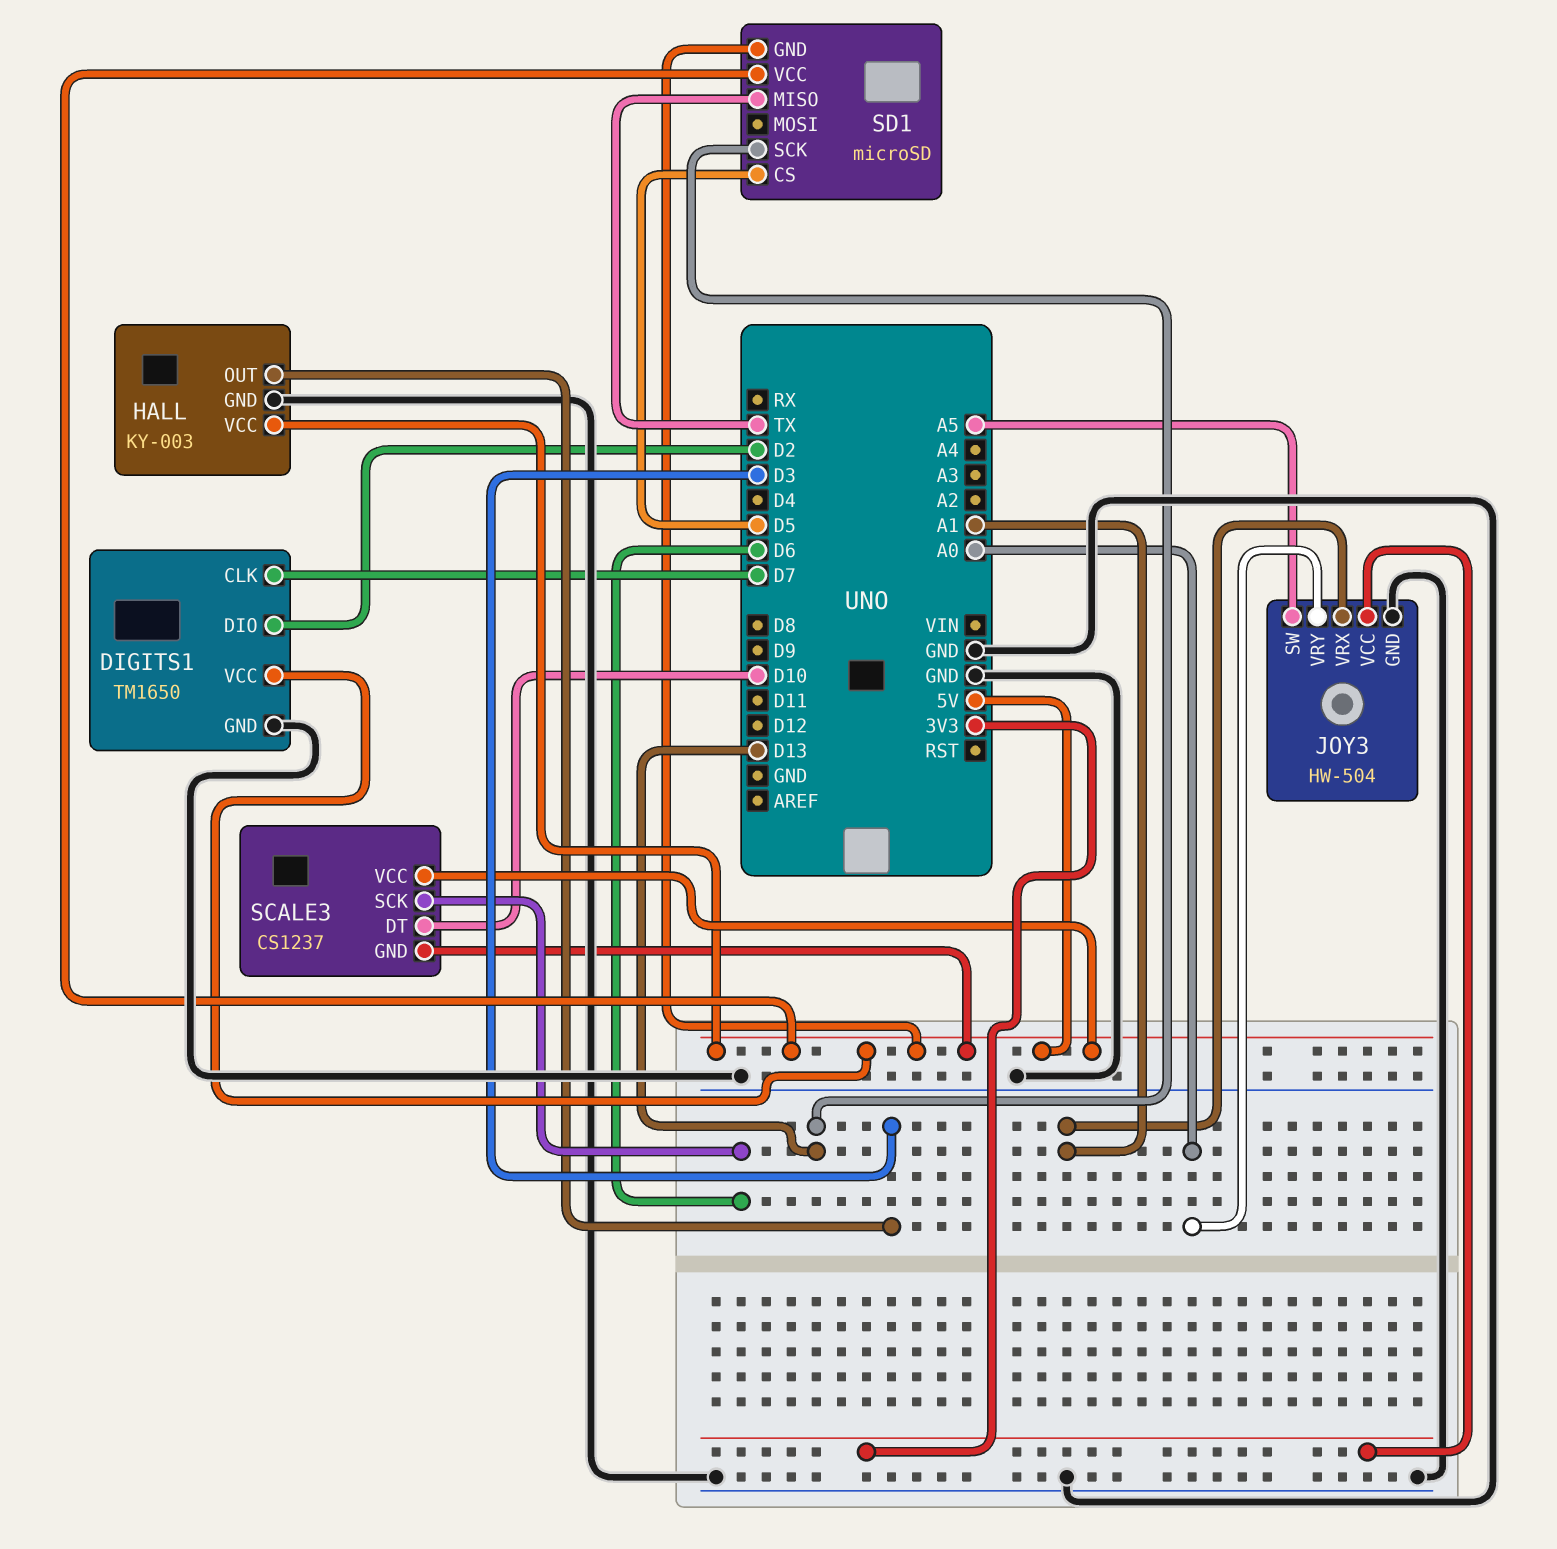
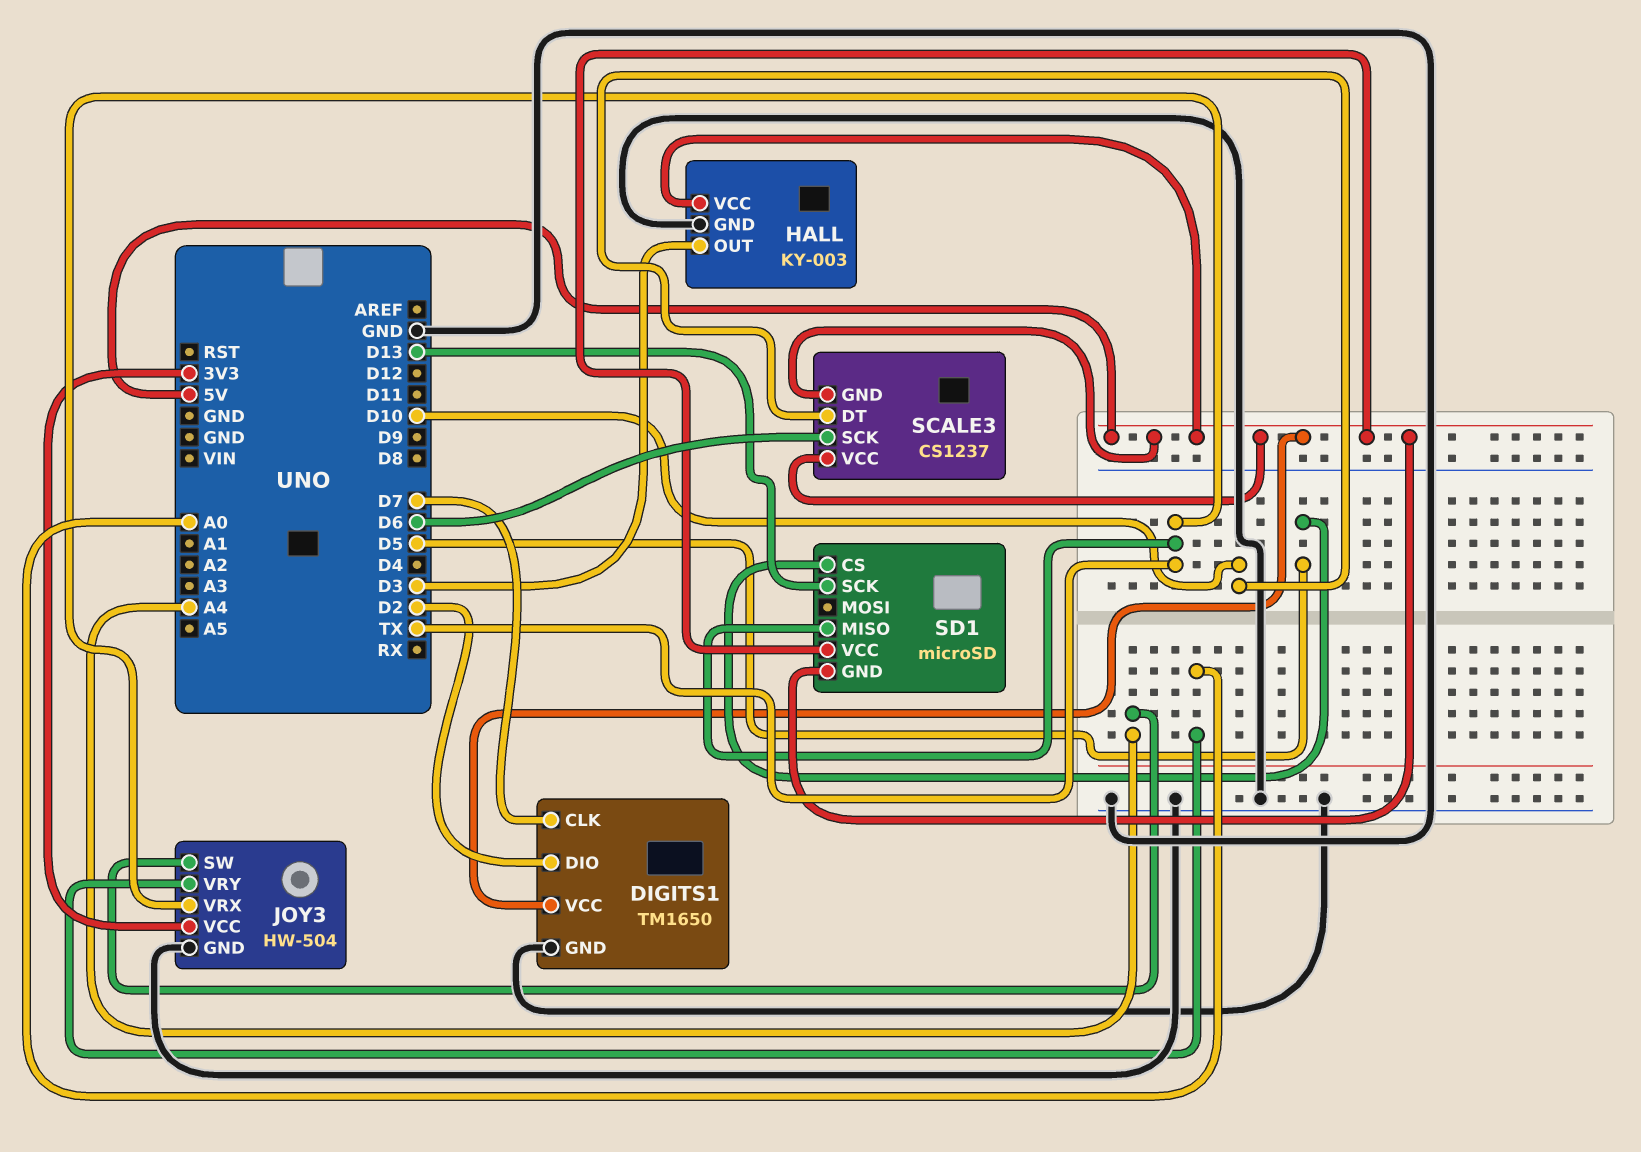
JOY3 pin SW: A5 -> A4
JOY3 pin VRX: A1 -> TX

